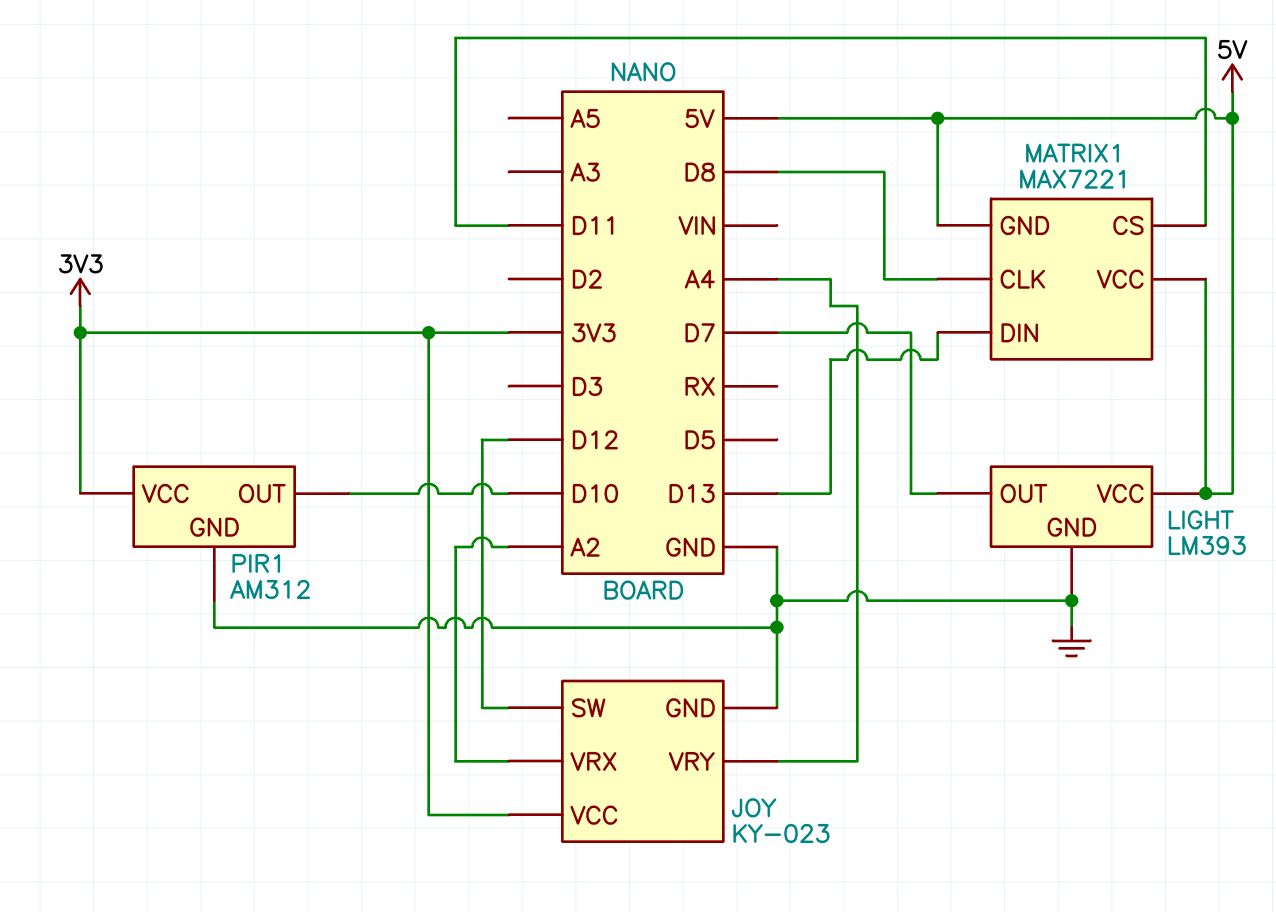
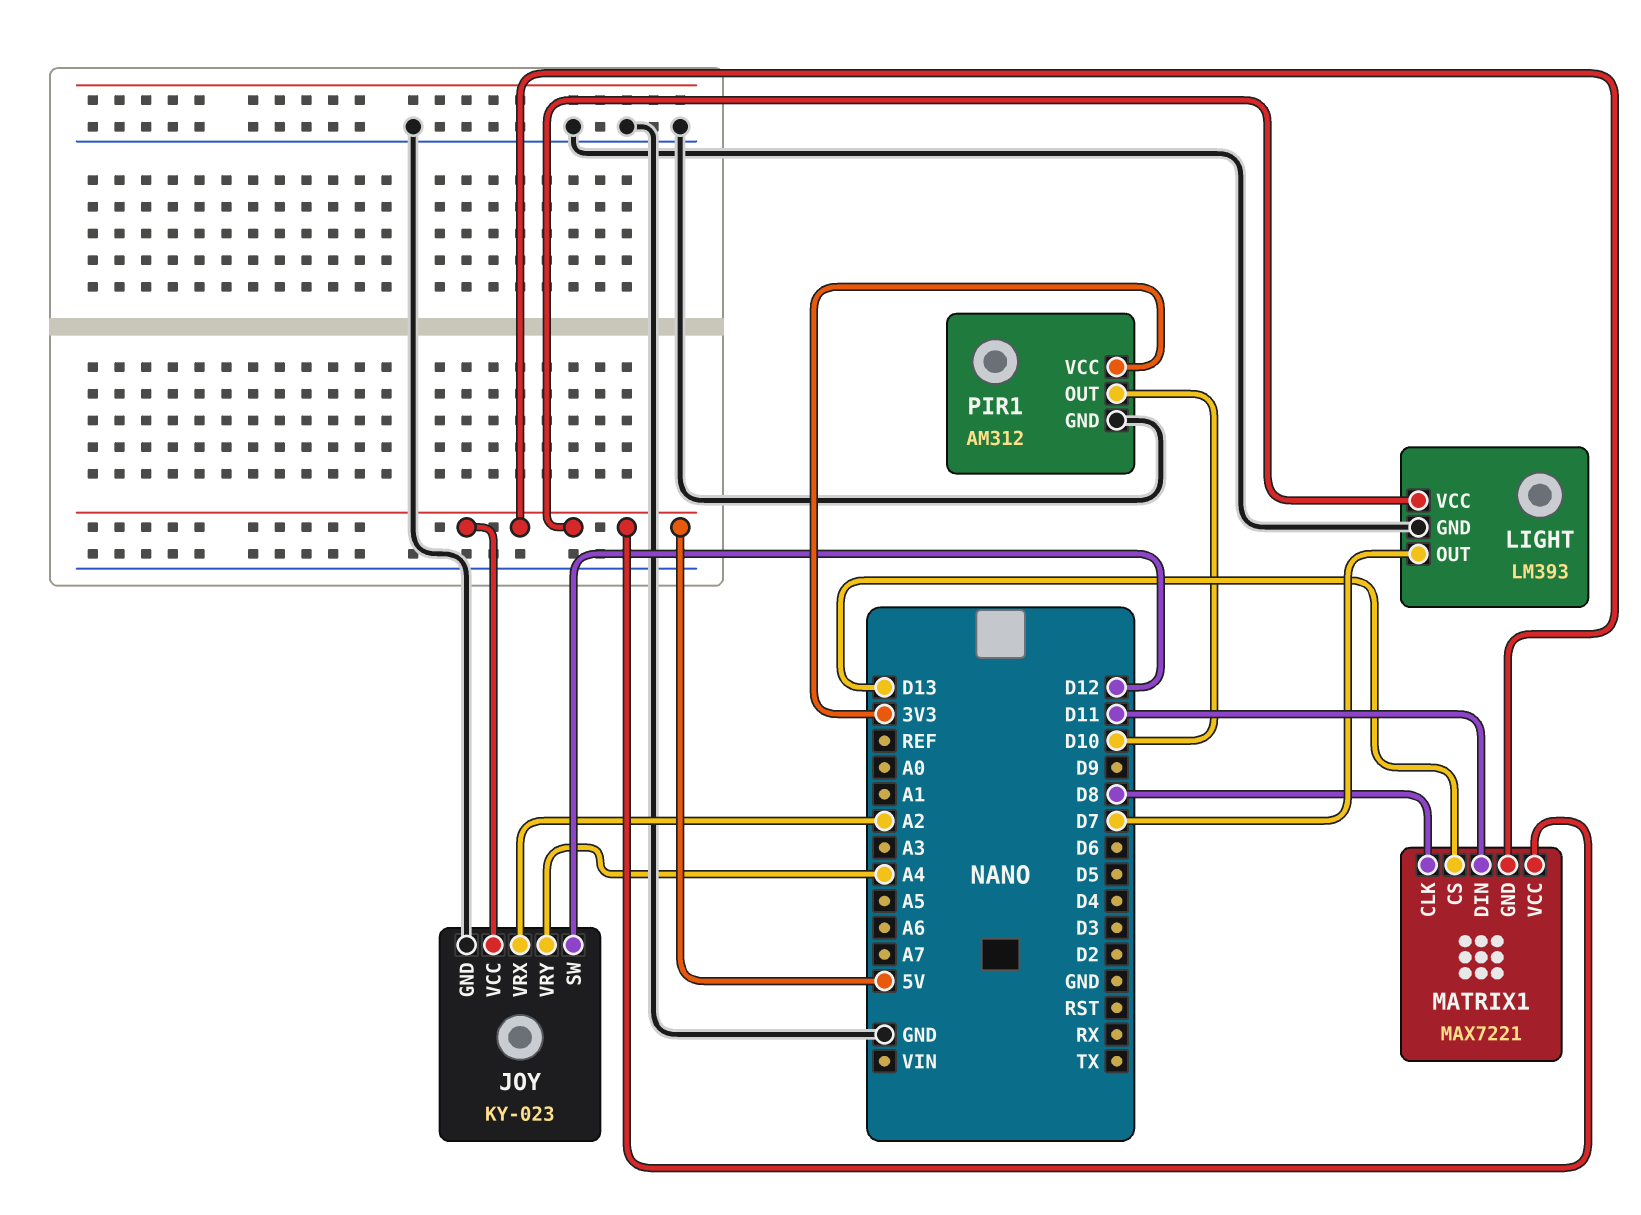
JOY pin VCC: 3V3 -> 5V
MATRIX1 pin CS: D11 -> D13
MATRIX1 pin DIN: D13 -> D11

